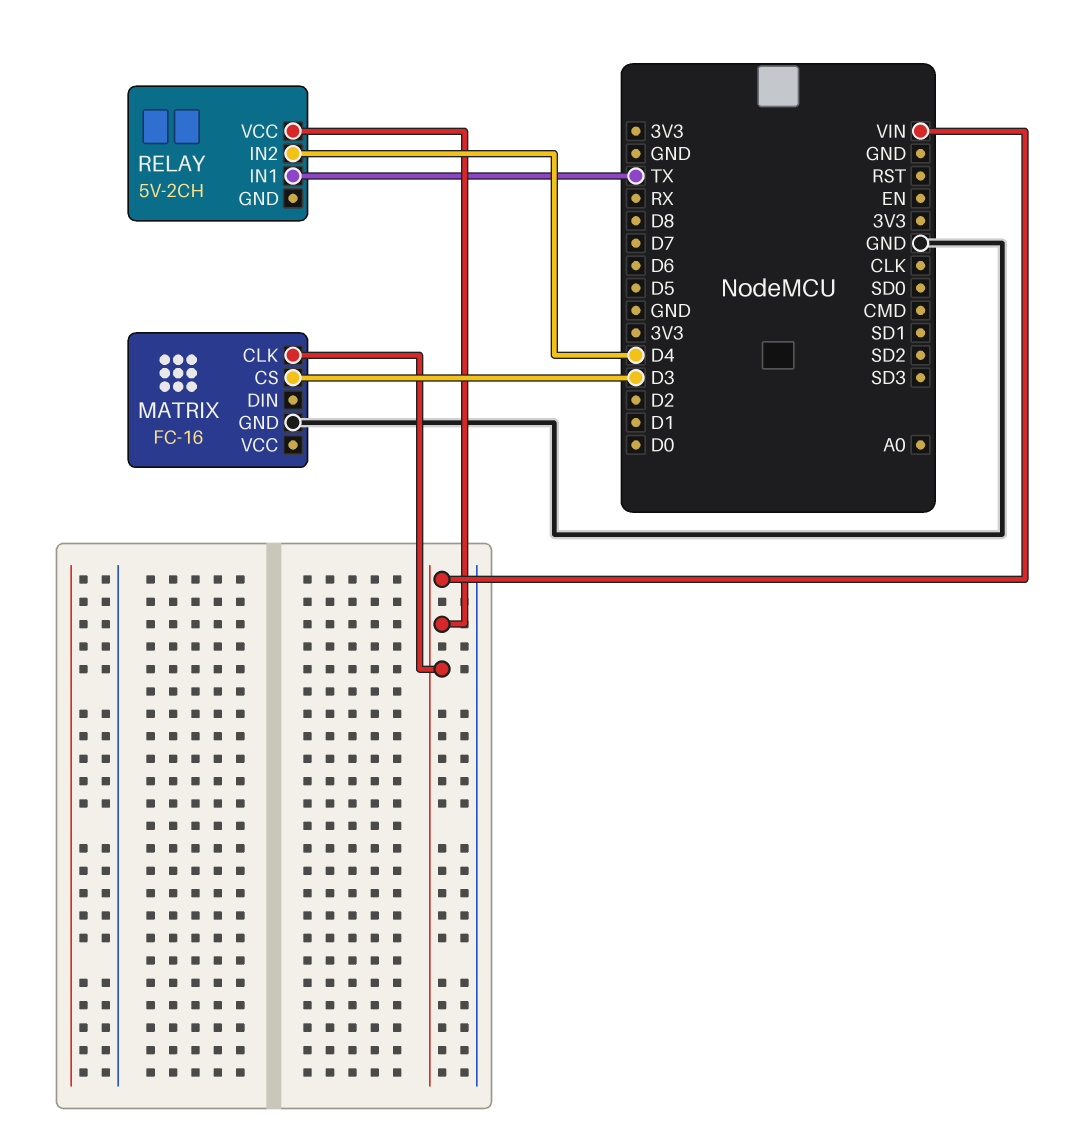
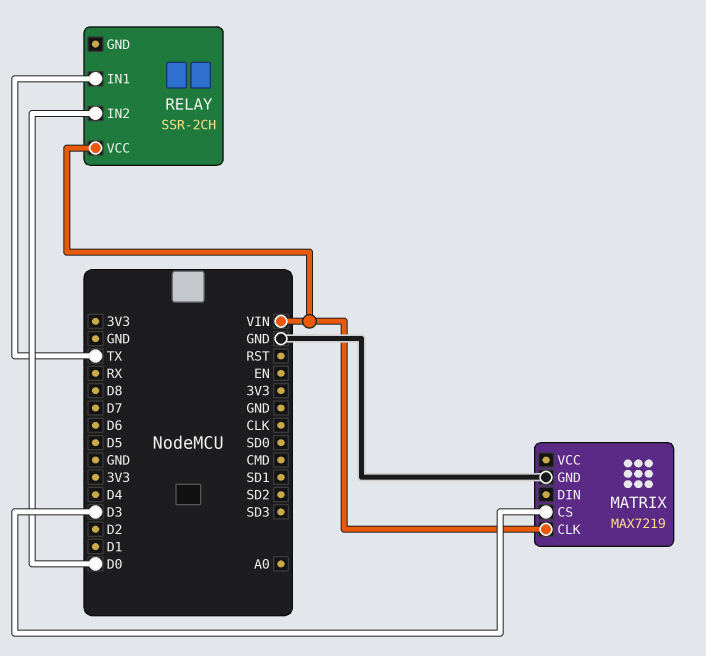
MATRIX: FC-16 -> MAX7219
RELAY: 5V-2CH -> SSR-2CH
RELAY pin IN2: D4 -> D0

